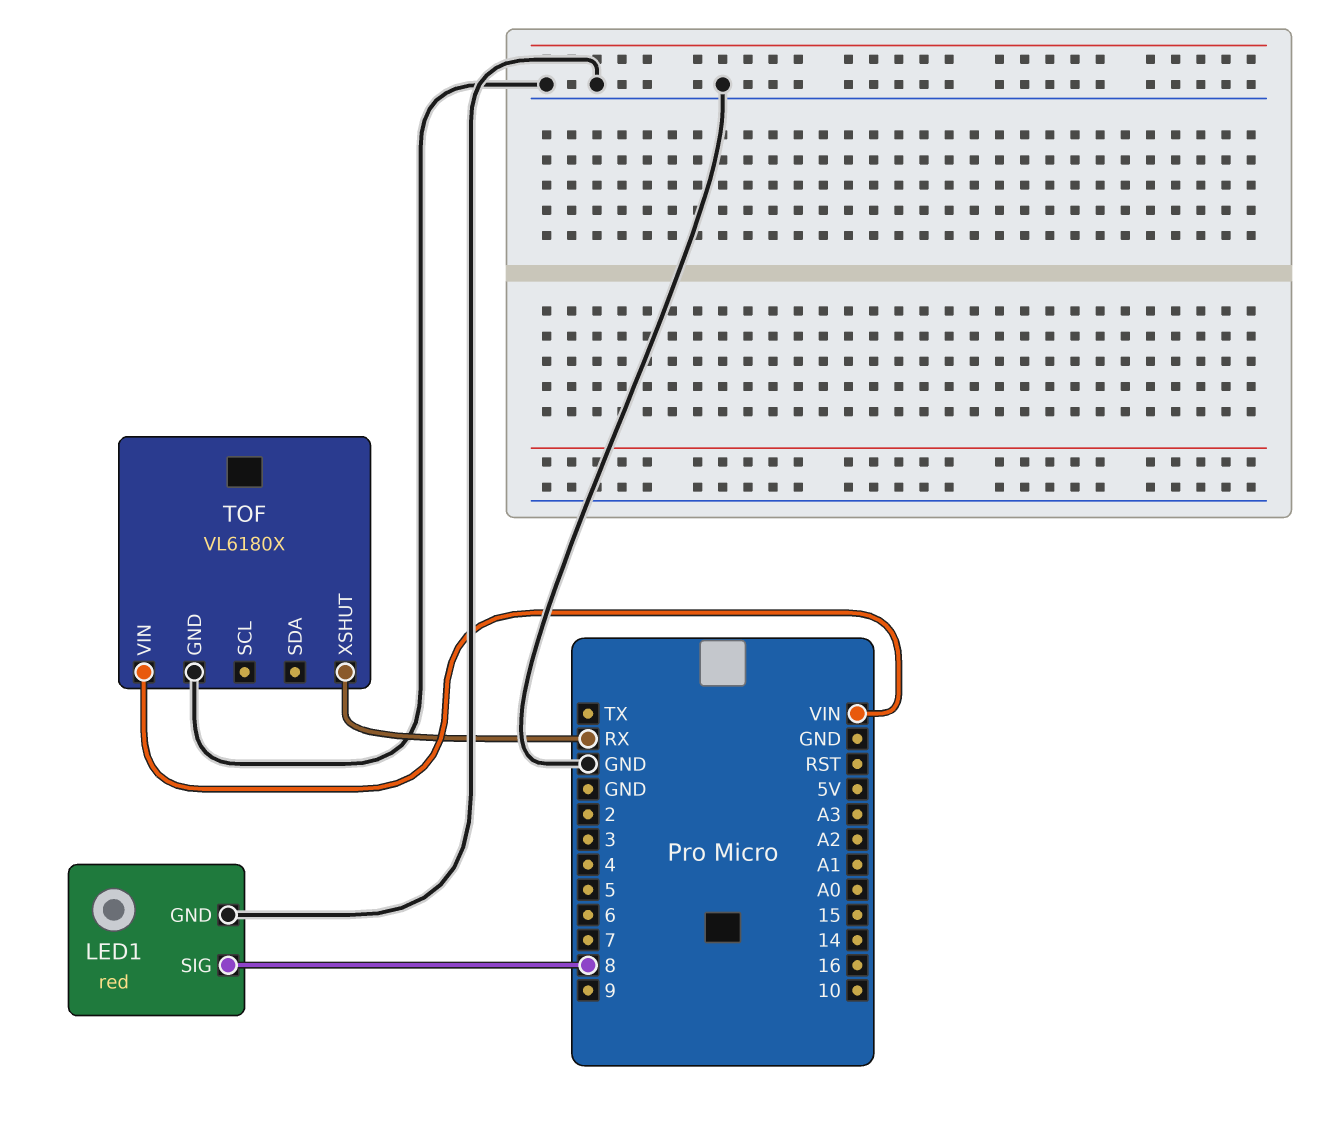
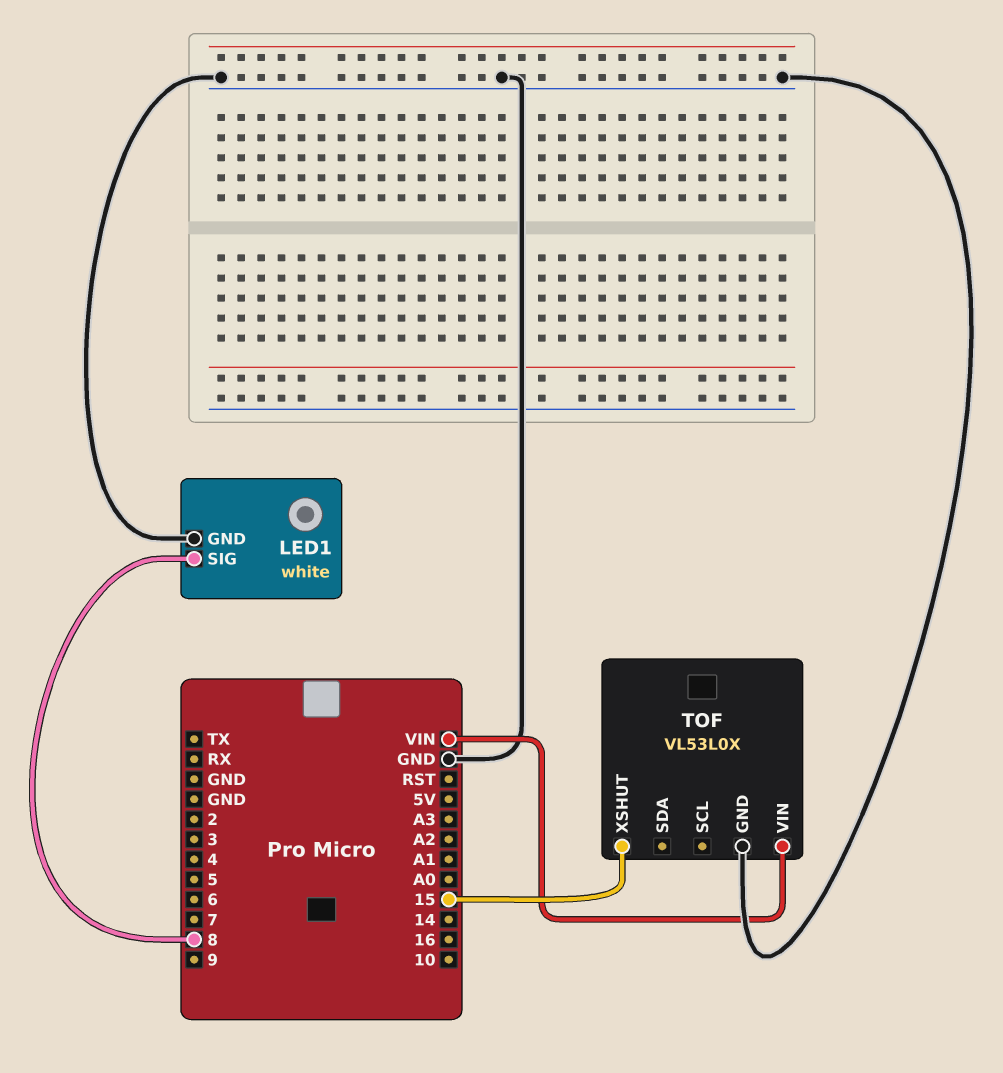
LED1: red -> white
TOF: VL6180X -> VL53L0X
TOF pin XSHUT: RX -> 15

